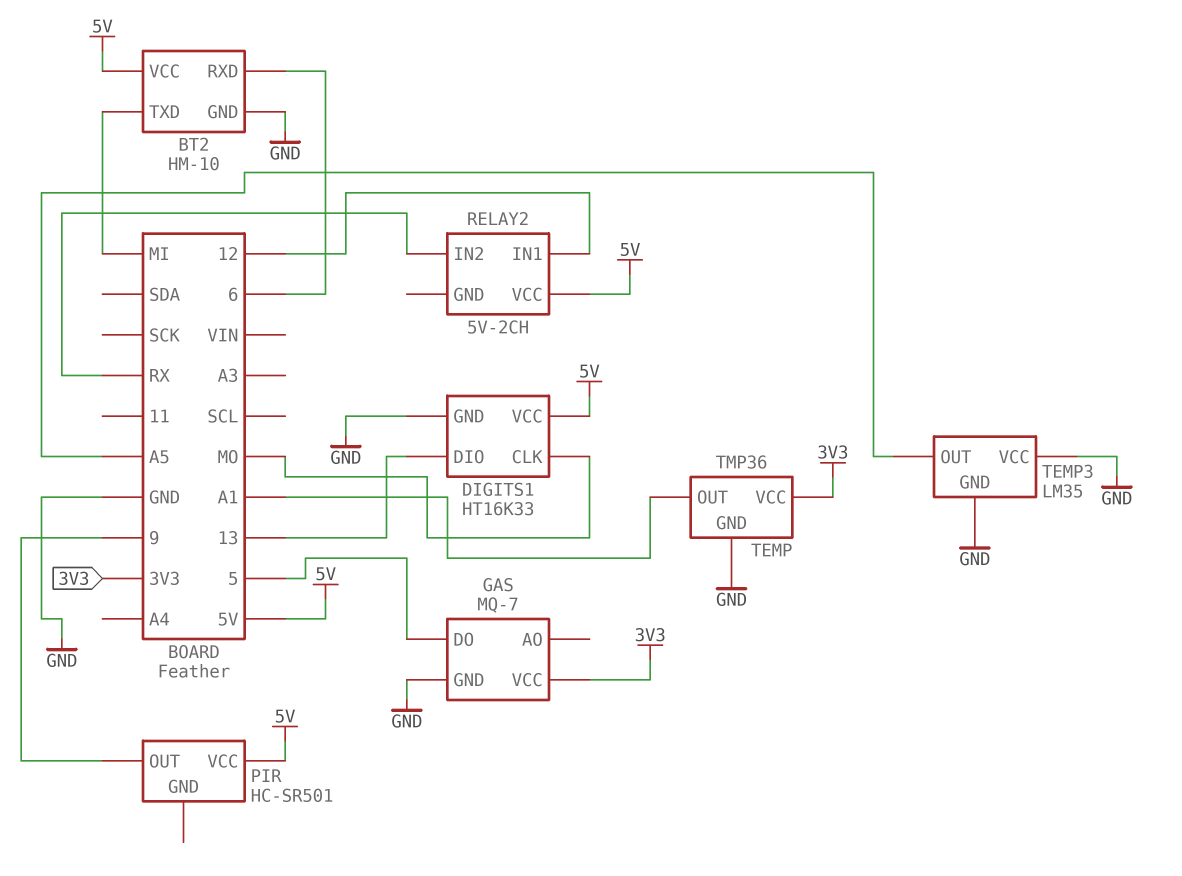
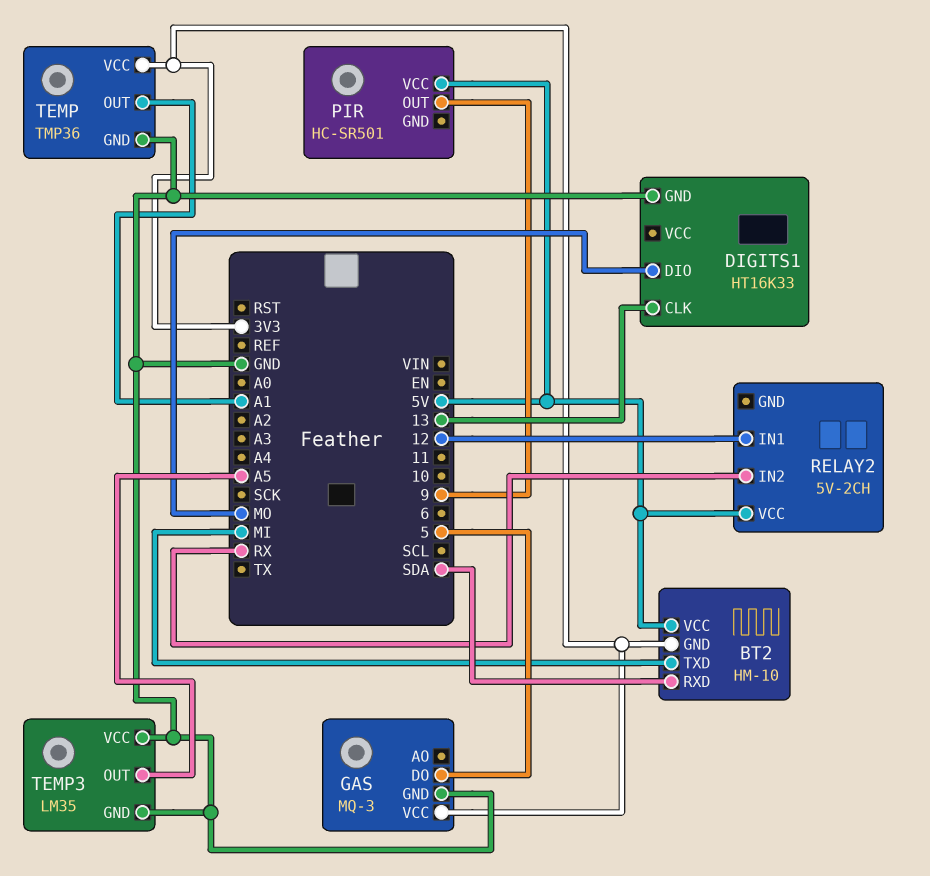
BT2 pin GND: GND -> 3V3
BT2 pin RXD: 6 -> SDA
DIGITS1 pin CLK: MO -> 13
DIGITS1 pin DIO: 13 -> MO
DIGITS1 pin VCC: 5V -> none
GAS: MQ-7 -> MQ-3

